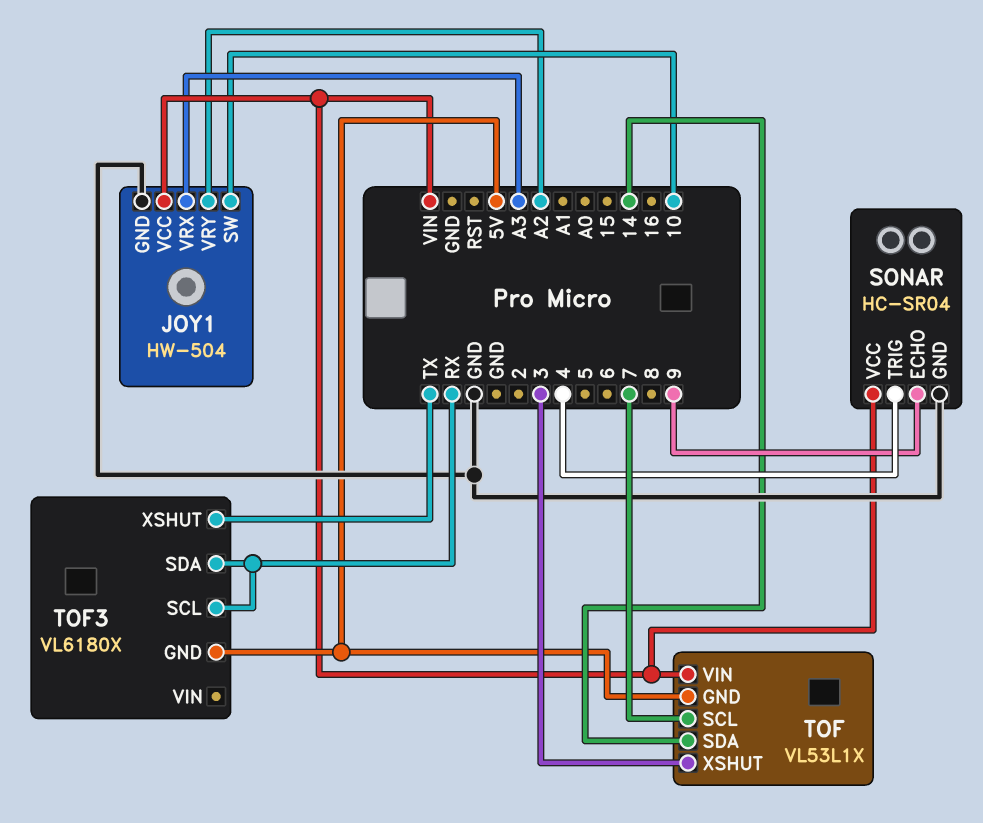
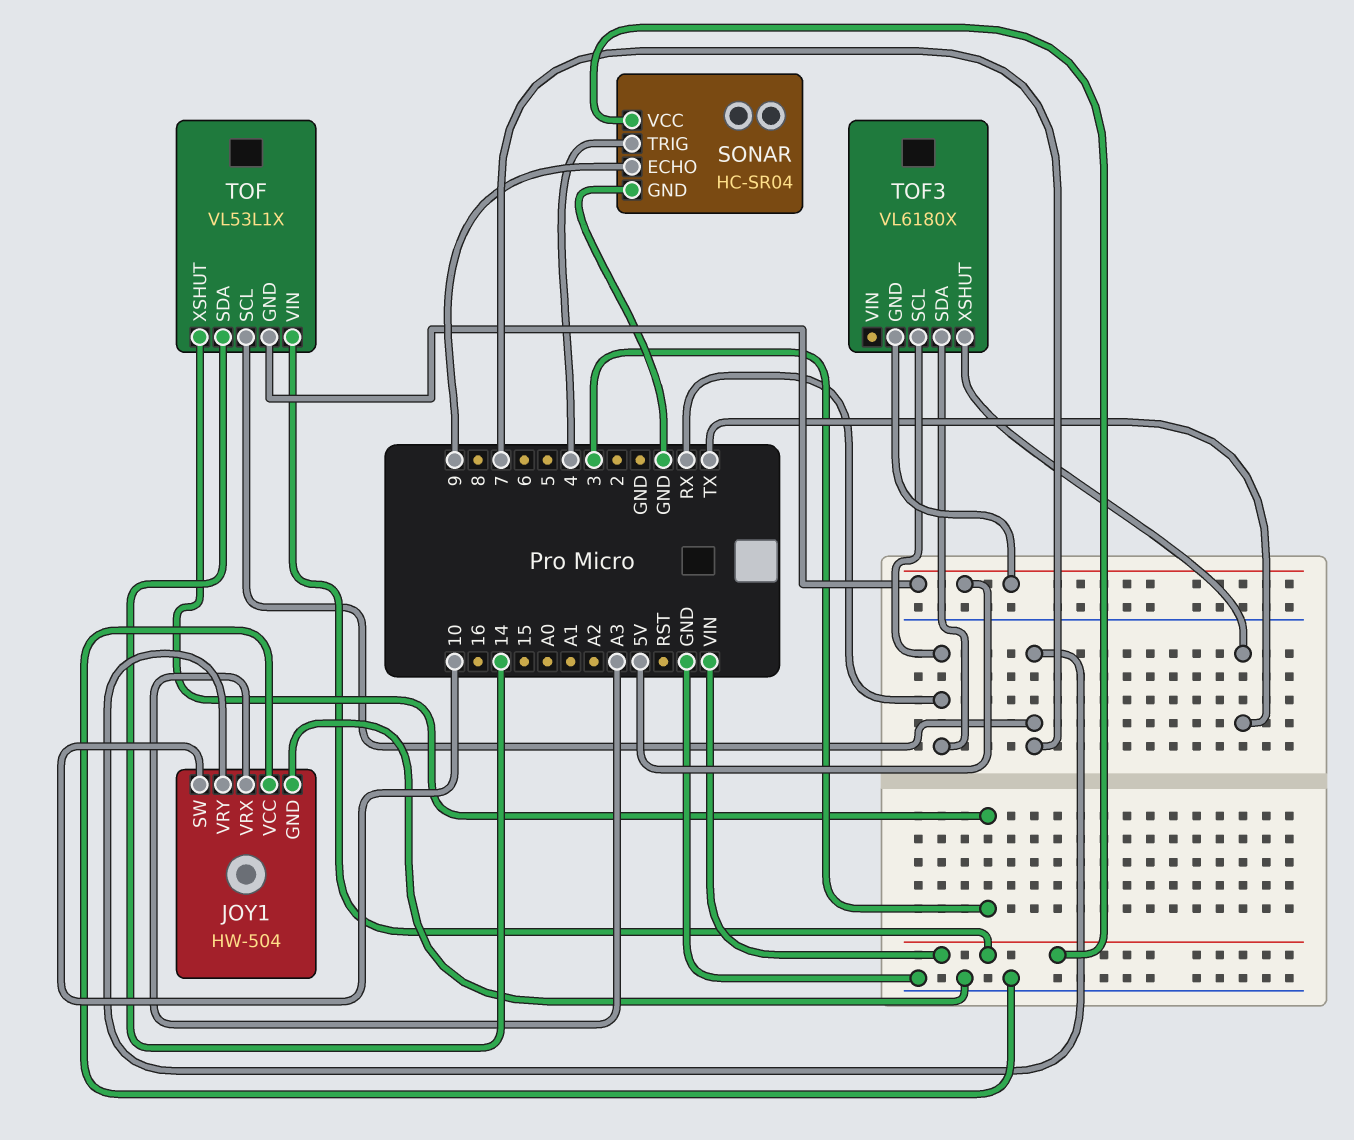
JOY1 pin VCC: VIN -> GND
JOY1 pin VRY: A2 -> 7

